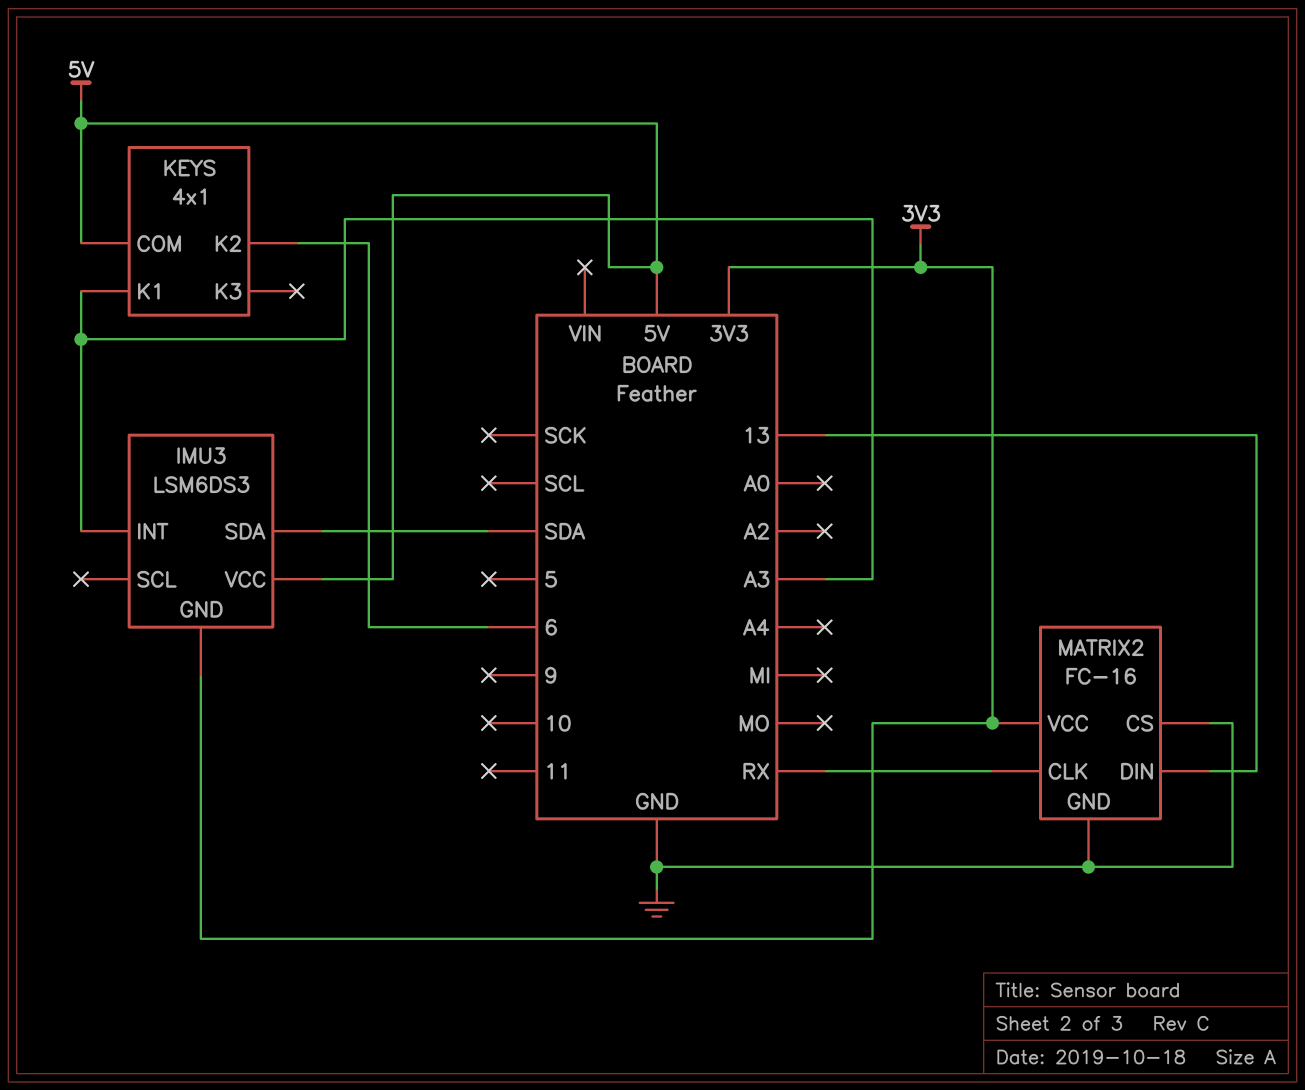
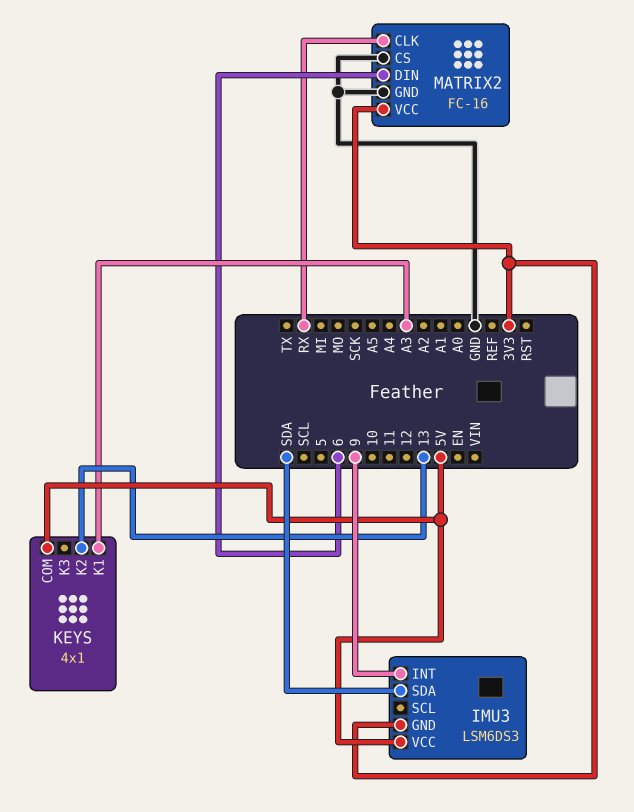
IMU3 pin INT: A3 -> 9
KEYS pin K2: 6 -> 13
MATRIX2 pin DIN: 13 -> 6

